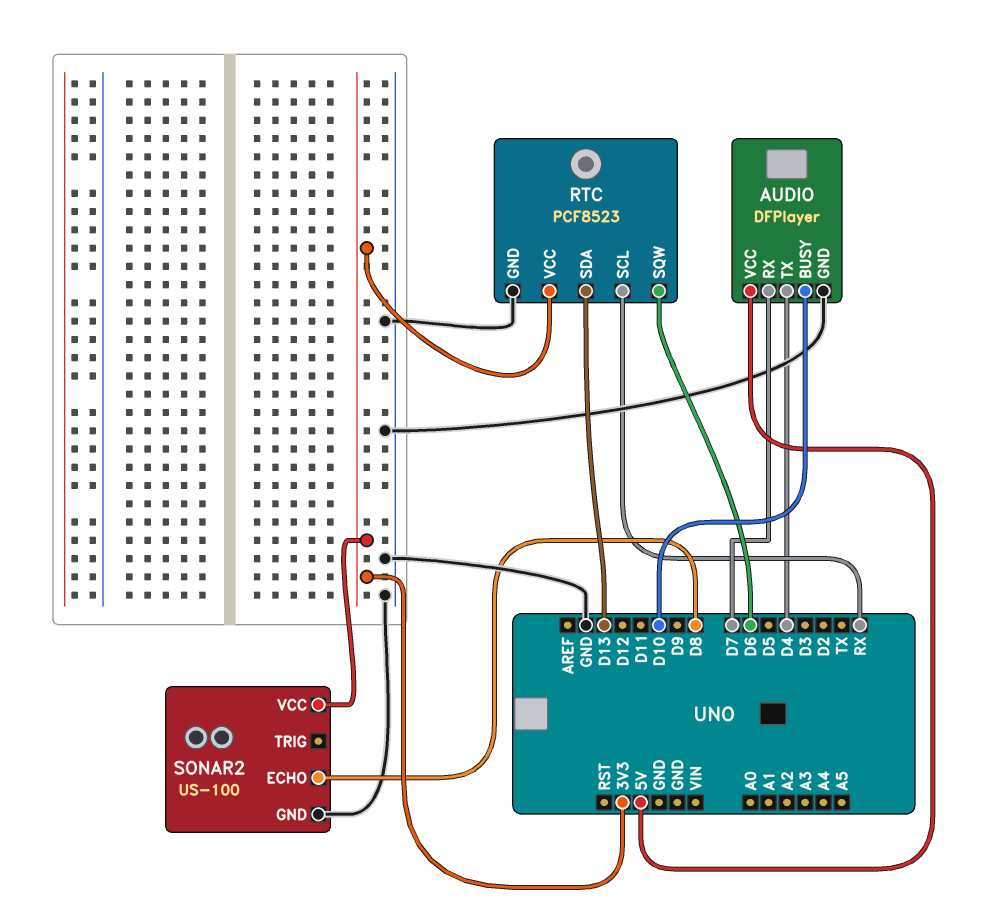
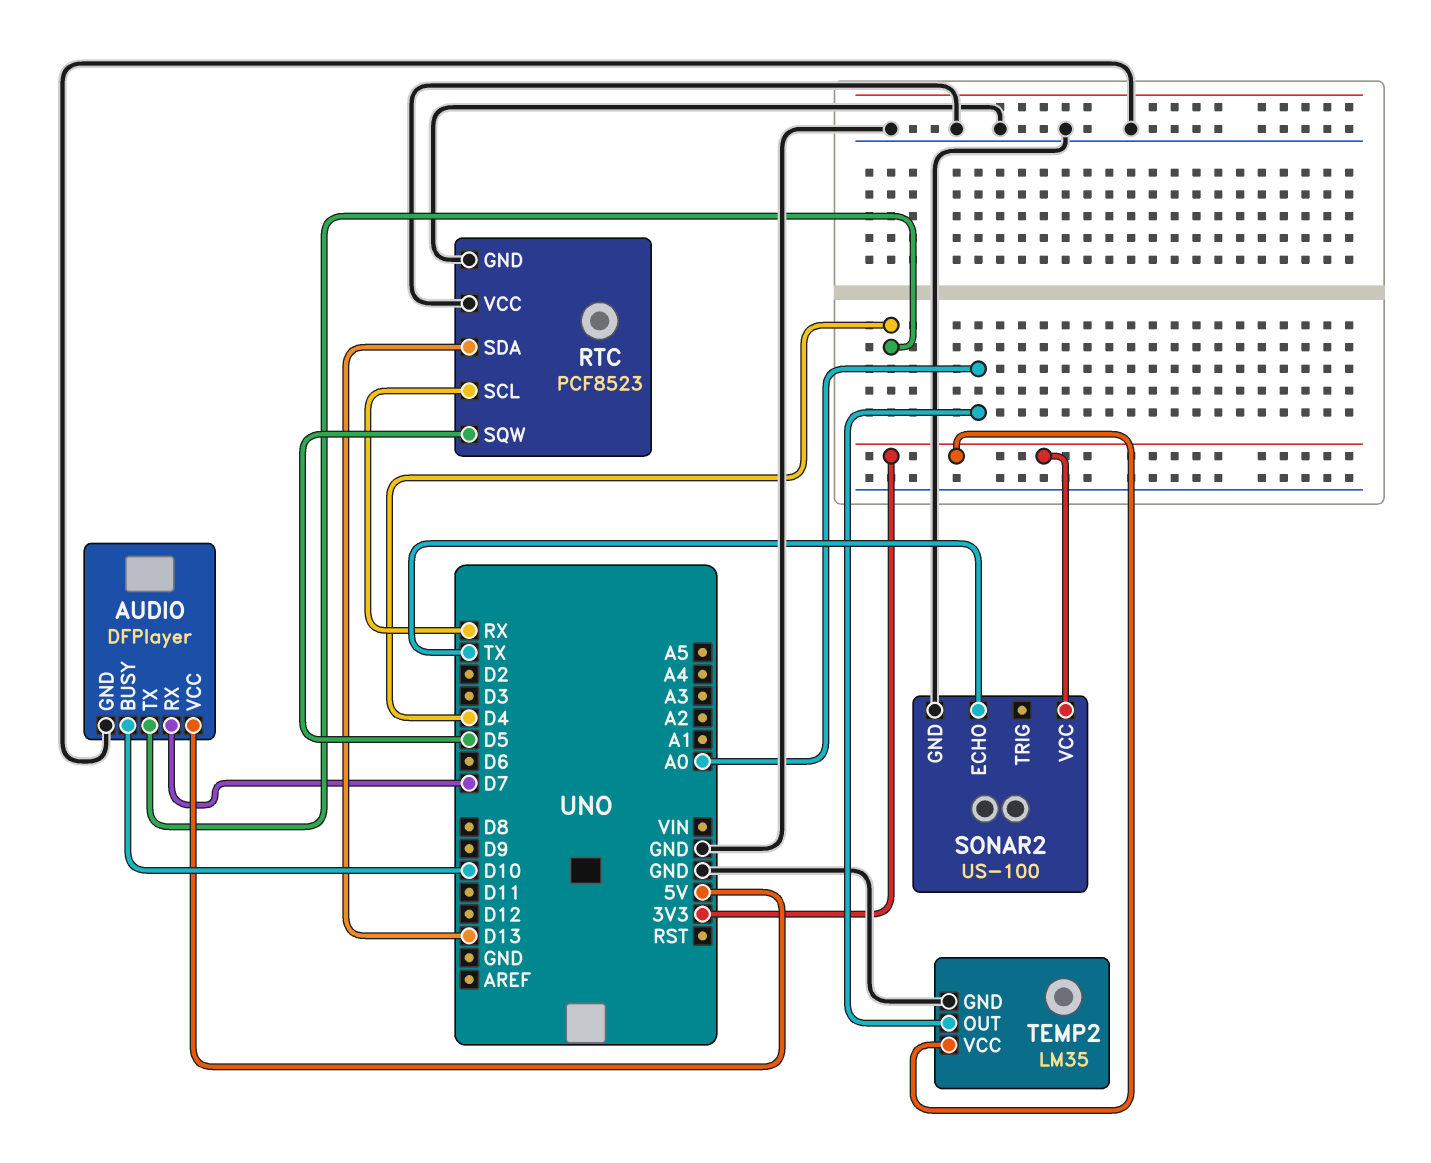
RTC pin SQW: D6 -> D5
RTC pin VCC: 3V3 -> GND
SONAR2 pin ECHO: D8 -> TX
TEMP2: none -> LM35
TEMP2 pin GND: none -> GND
TEMP2 pin OUT: none -> A0
TEMP2 pin VCC: none -> 3V3

